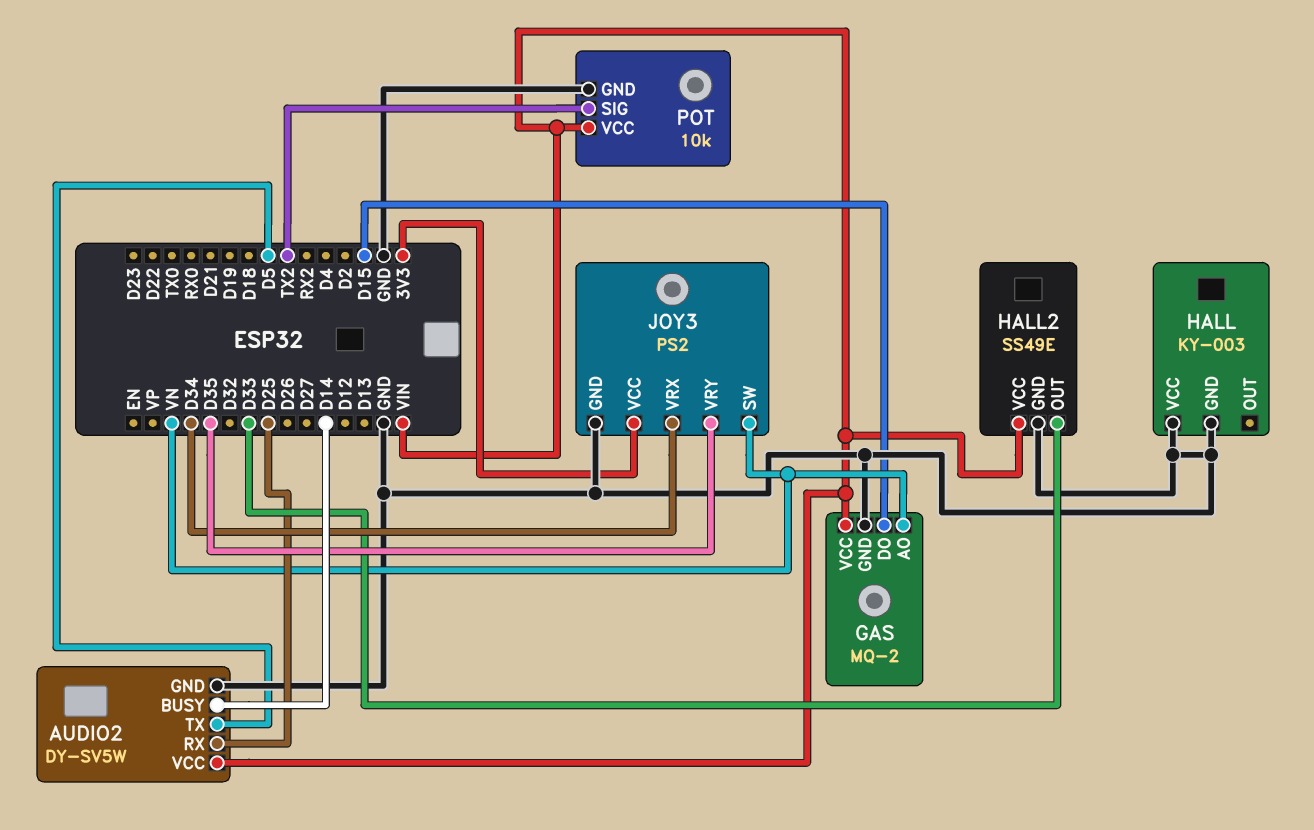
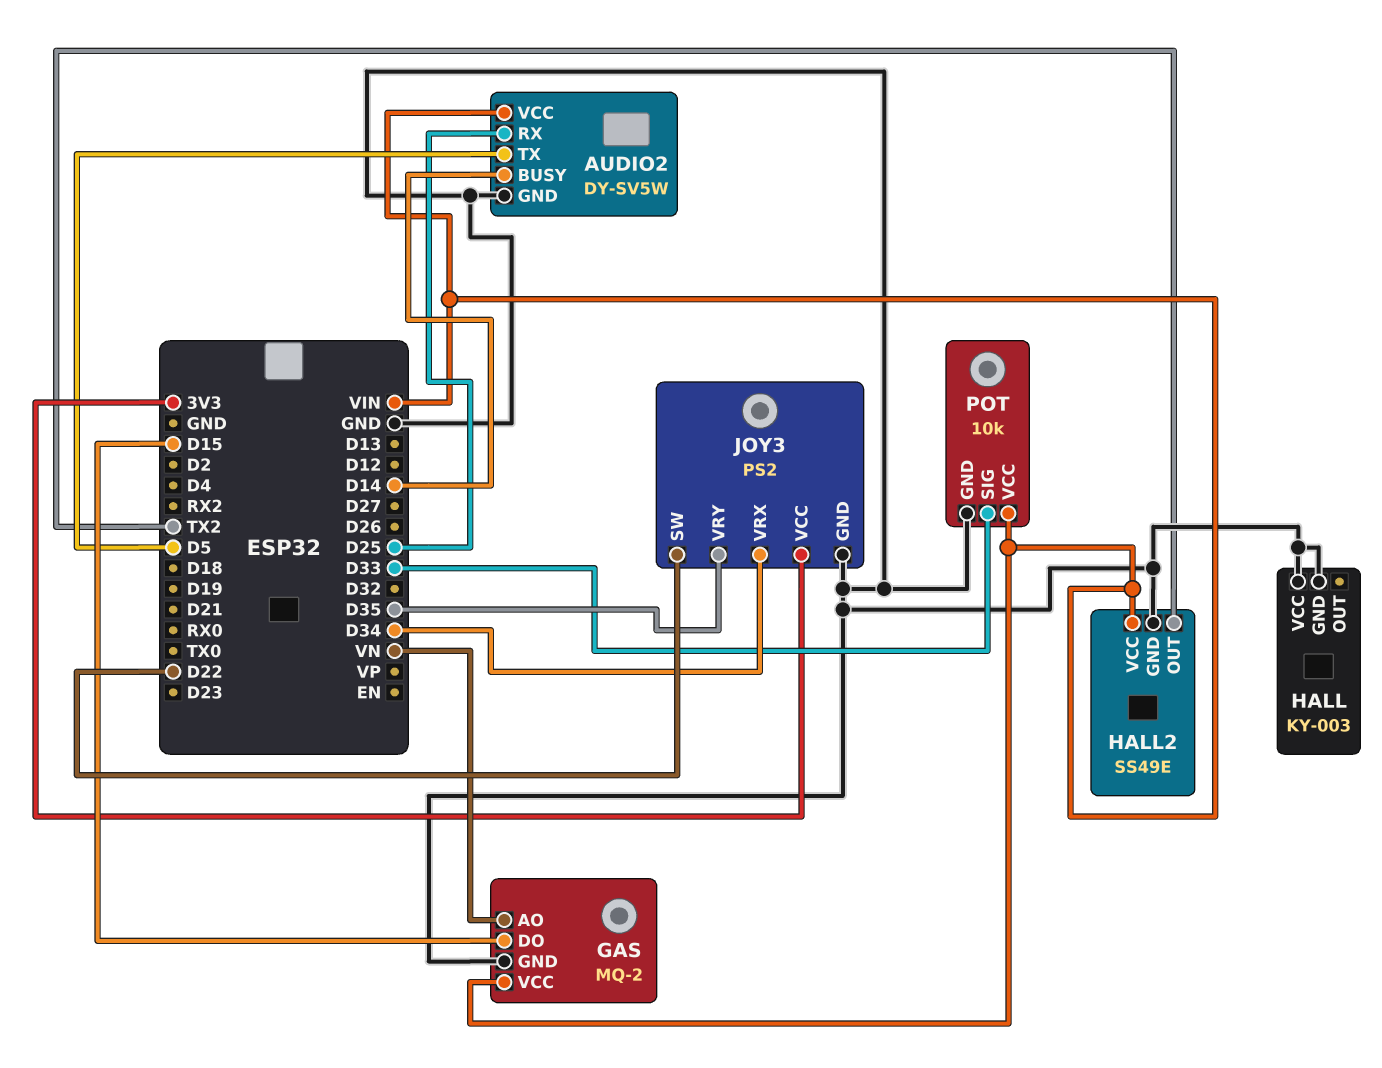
HALL2 pin OUT: D33 -> TX2
JOY3 pin SW: VN -> D22
POT pin SIG: TX2 -> D33

